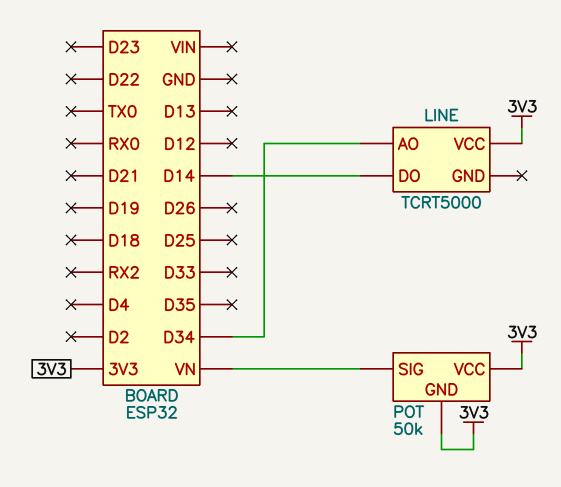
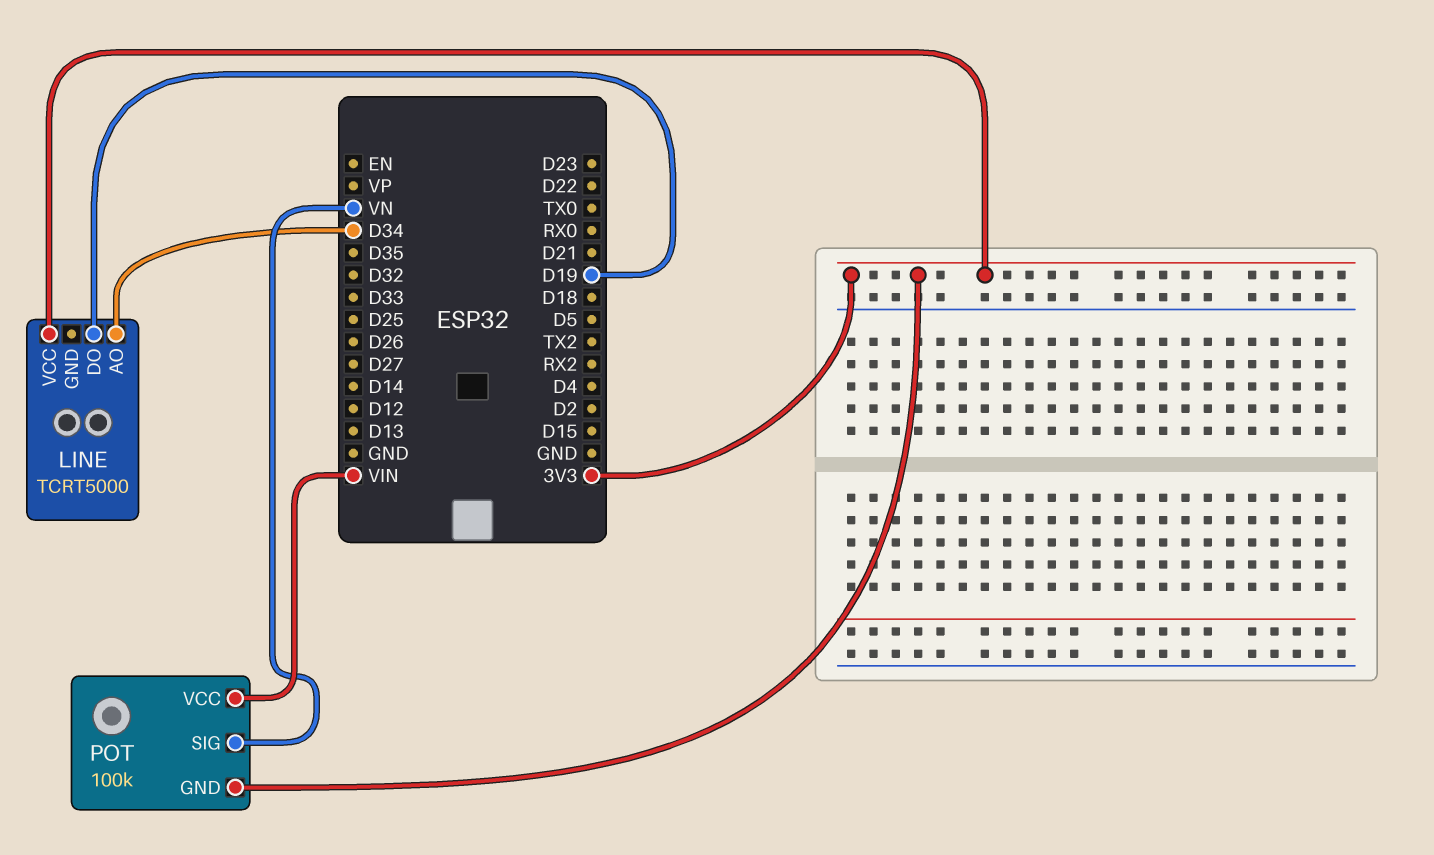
LINE pin DO: D14 -> D19
POT: 50k -> 100k
POT pin VCC: 3V3 -> VIN

